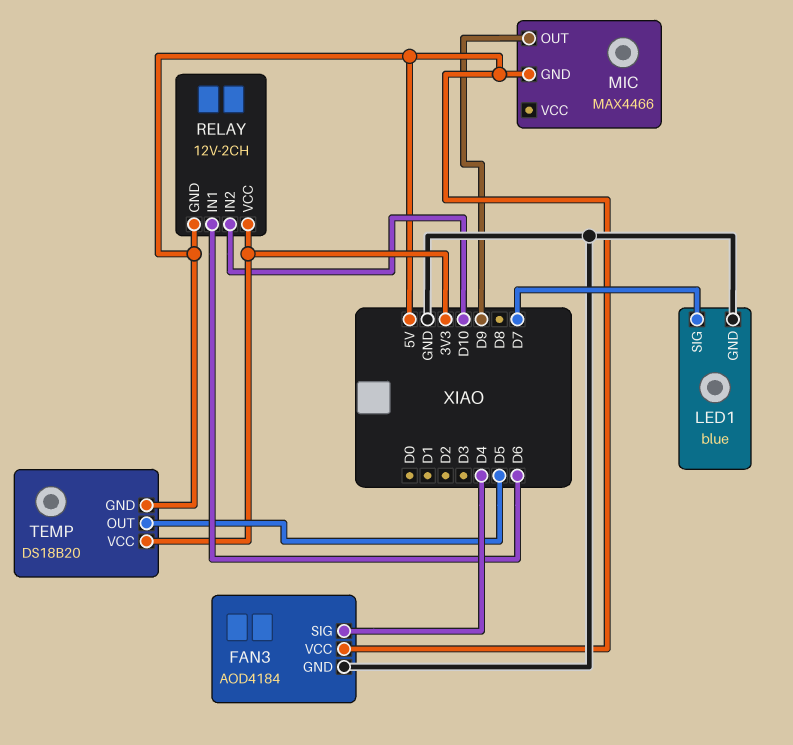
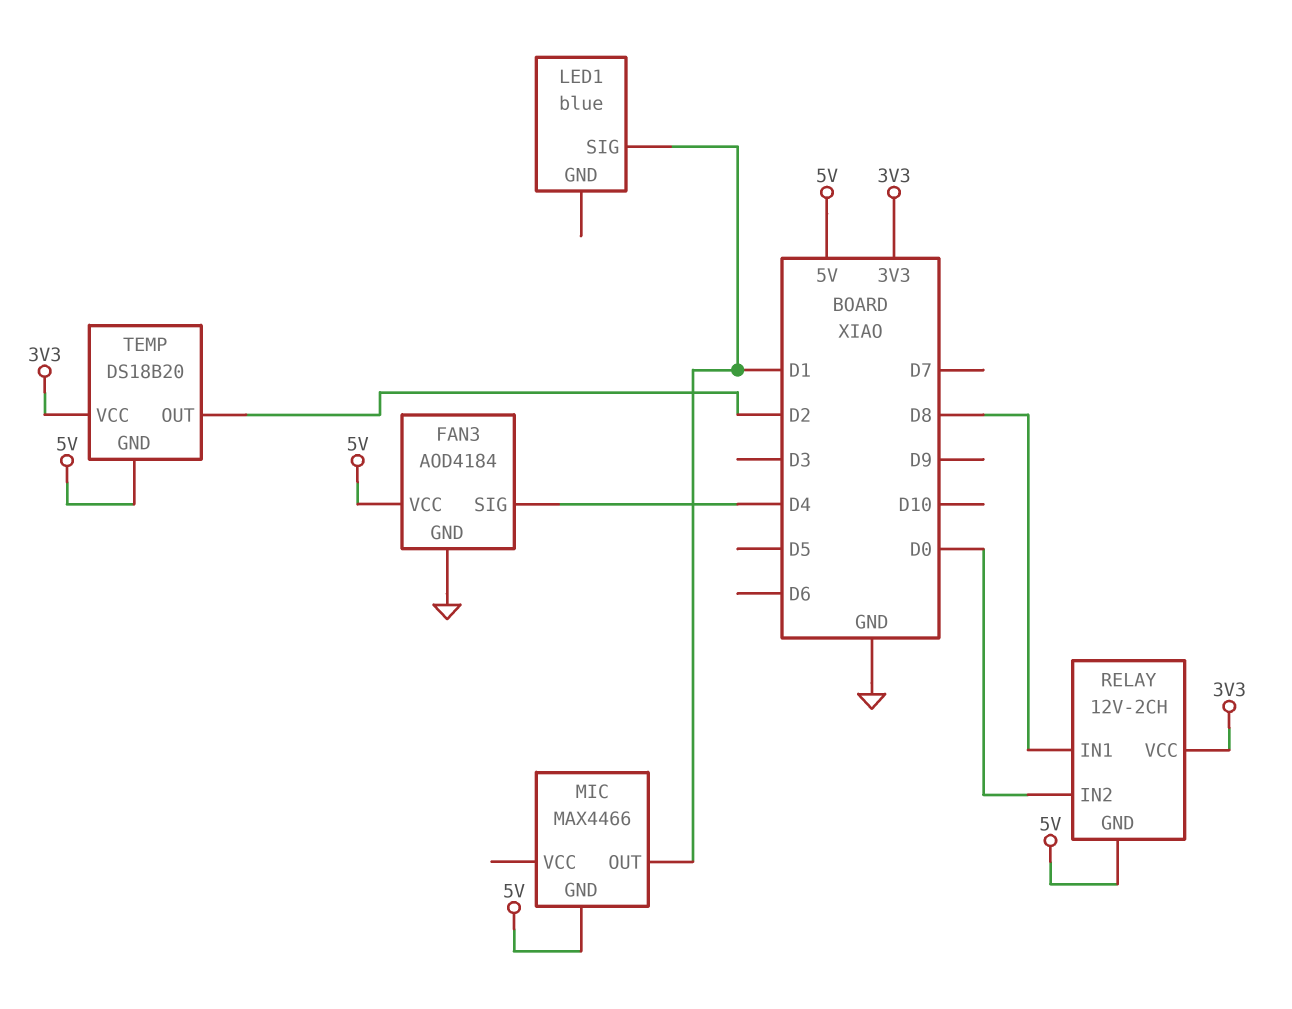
LED1 pin GND: GND -> none
LED1 pin SIG: D7 -> D1
MIC pin OUT: D9 -> D1
RELAY pin IN1: D6 -> D8
RELAY pin IN2: D10 -> D0
TEMP pin OUT: D5 -> D2

